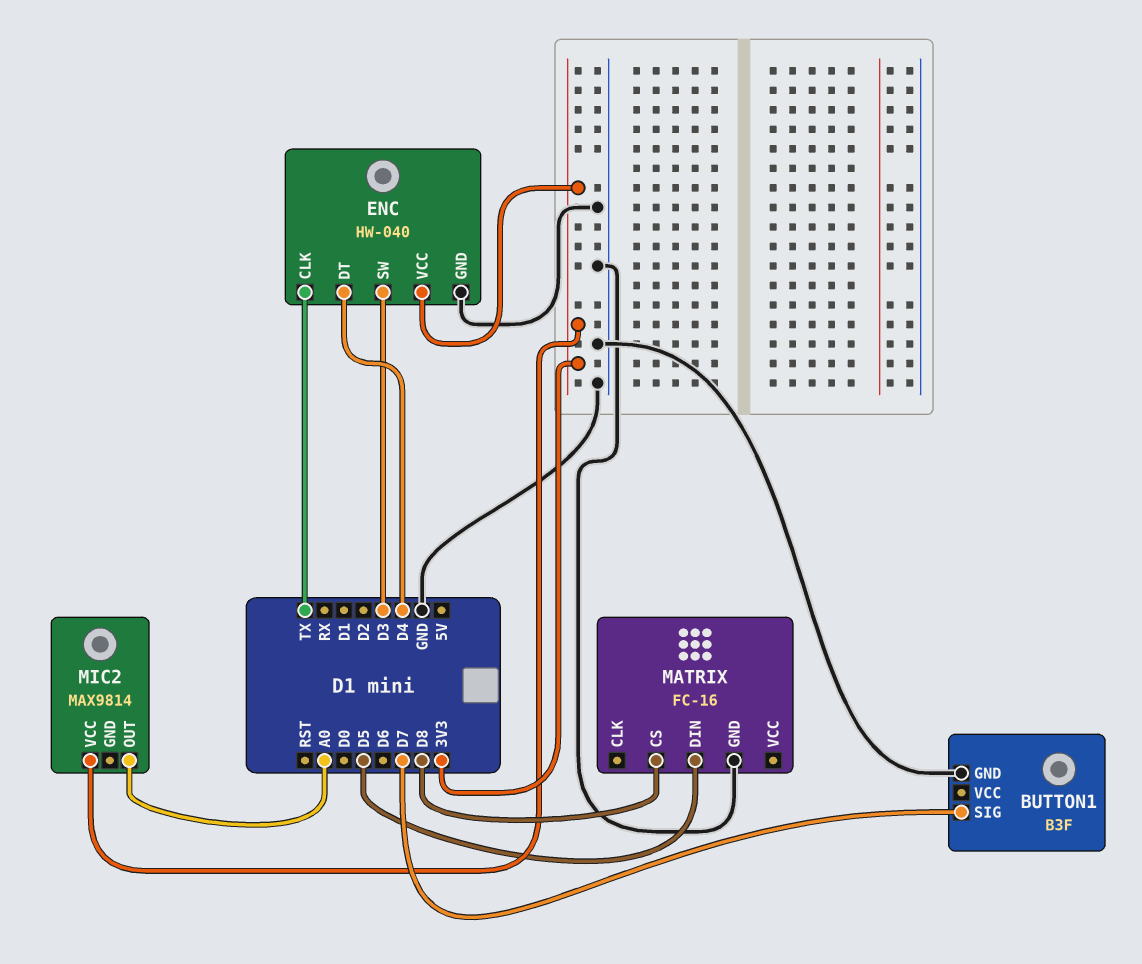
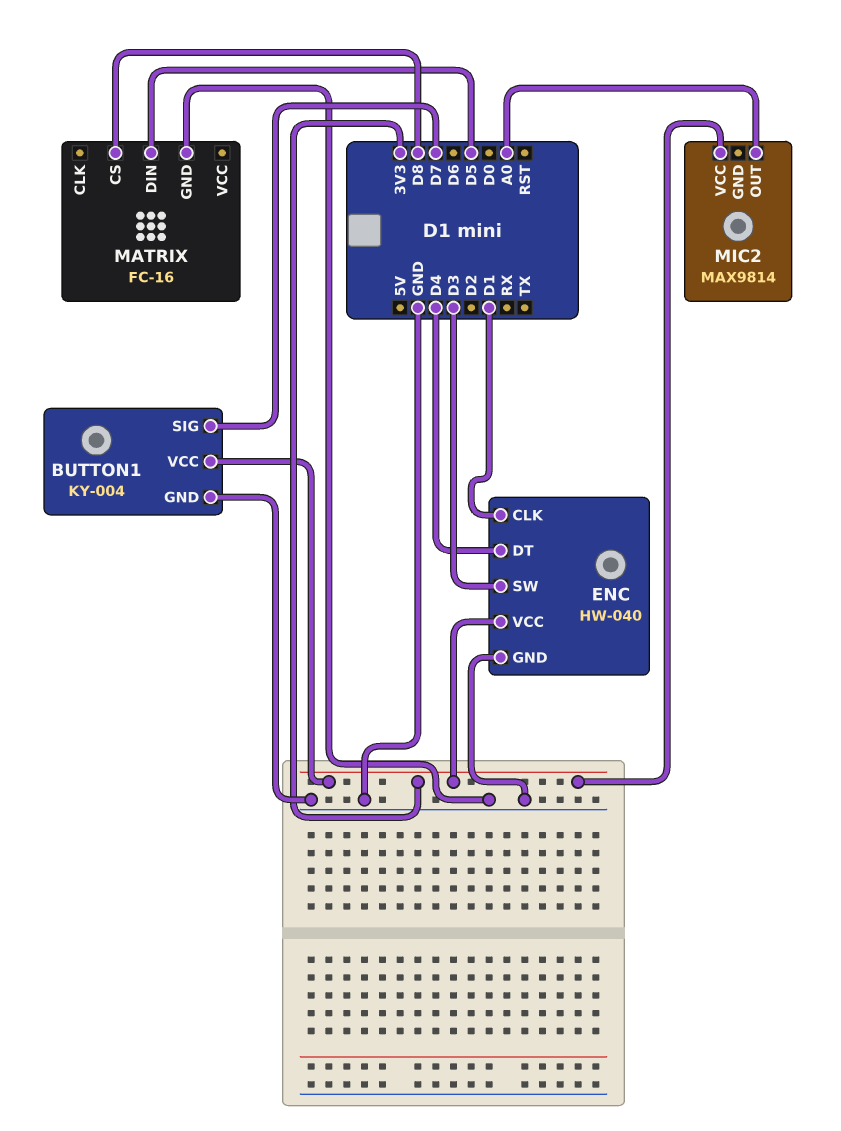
BUTTON1: B3F -> KY-004
BUTTON1 pin VCC: none -> 3V3
ENC pin CLK: TX -> D1

